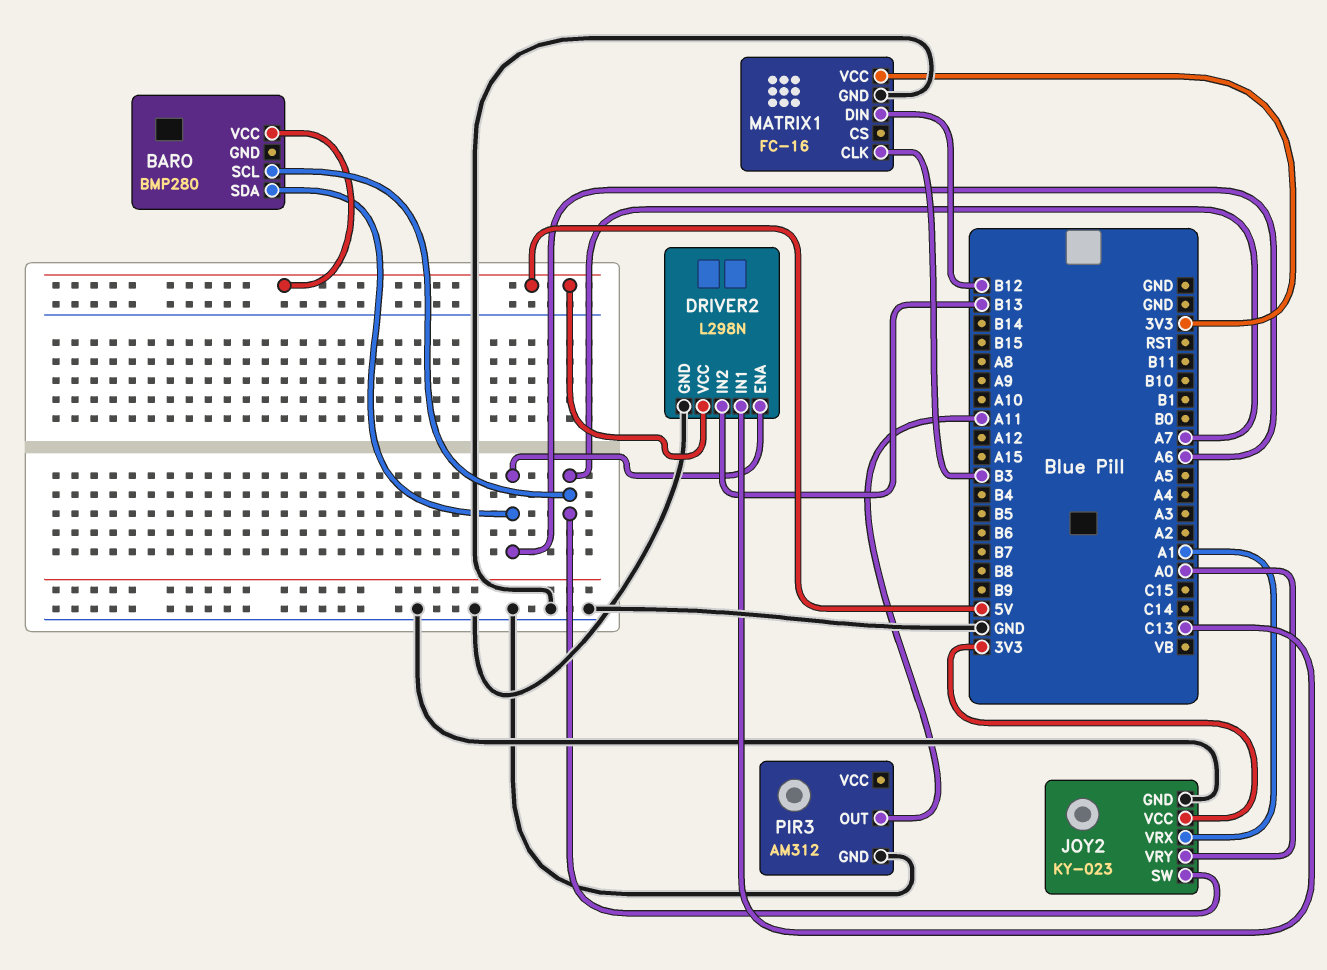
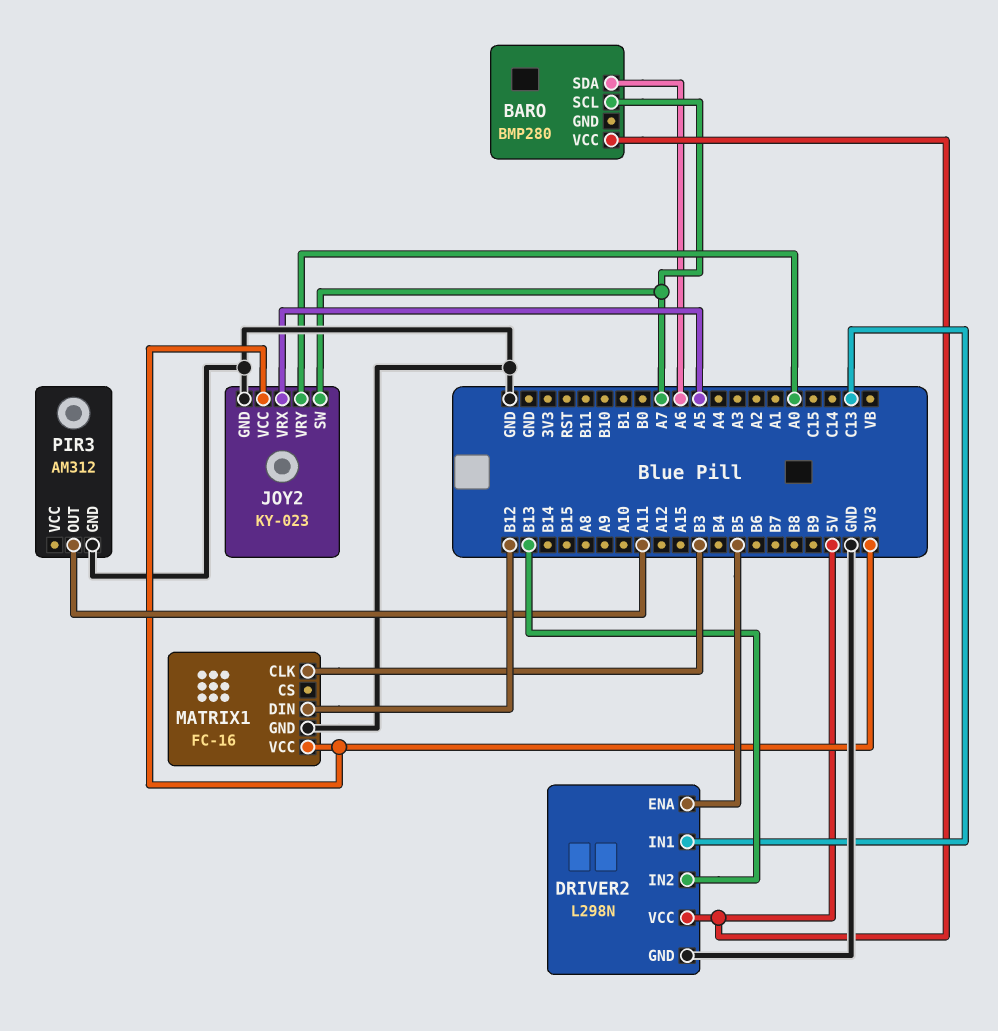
DRIVER2 pin ENA: A6 -> B5
JOY2 pin VRX: A1 -> A5

